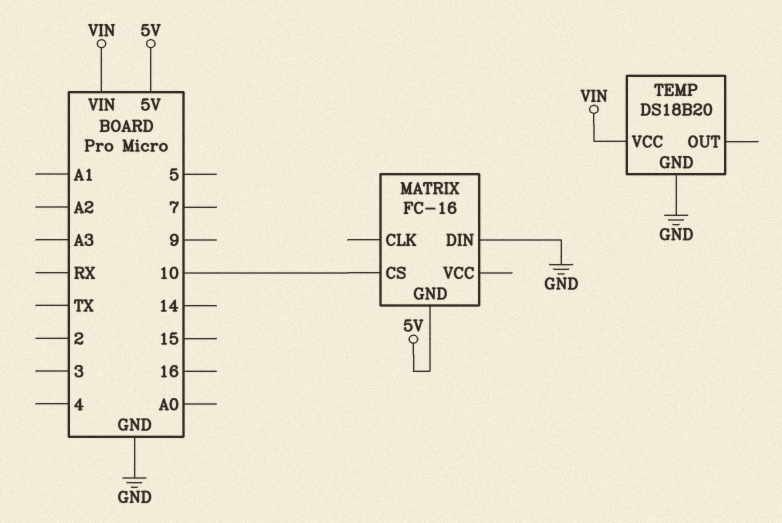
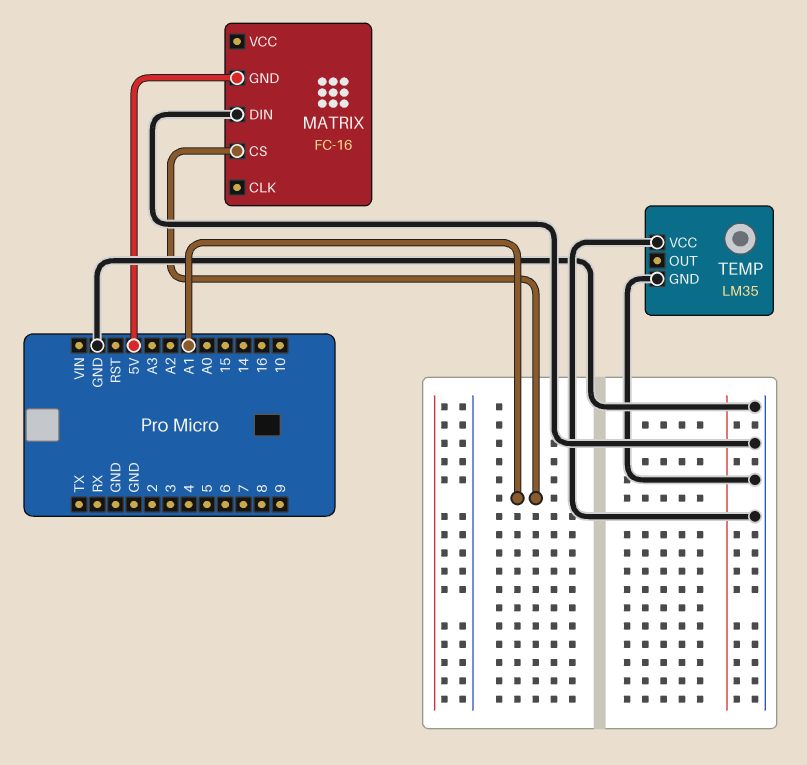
MATRIX pin CS: 10 -> A1
TEMP: DS18B20 -> LM35
TEMP pin VCC: VIN -> GND

